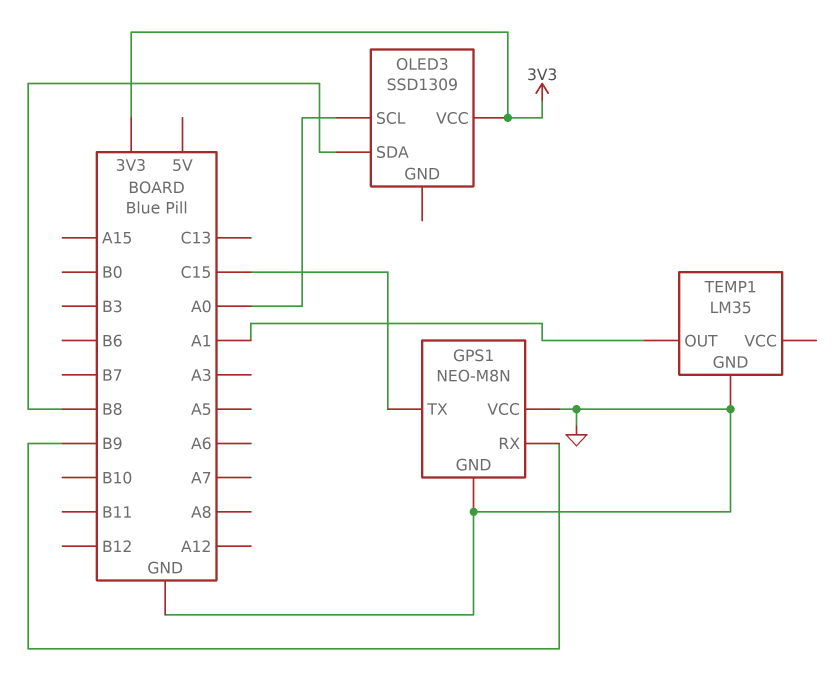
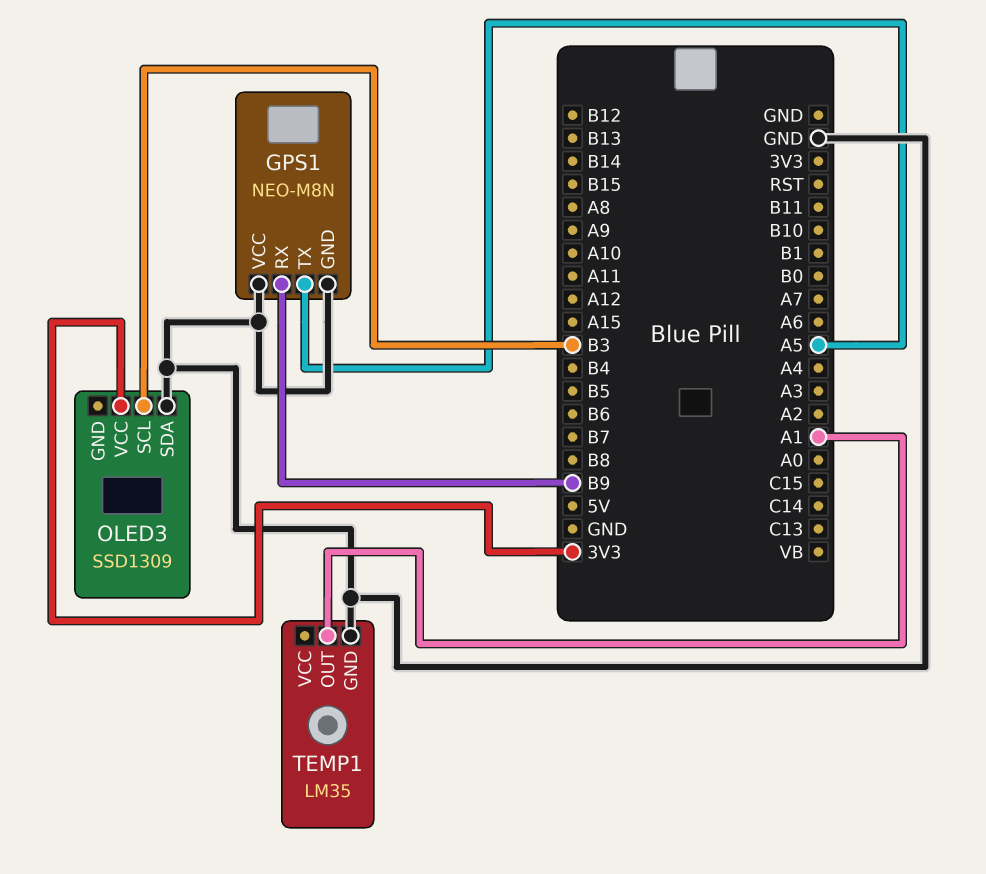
GPS1 pin TX: C15 -> A5
OLED3 pin SCL: A0 -> B3
OLED3 pin SDA: B8 -> GND

